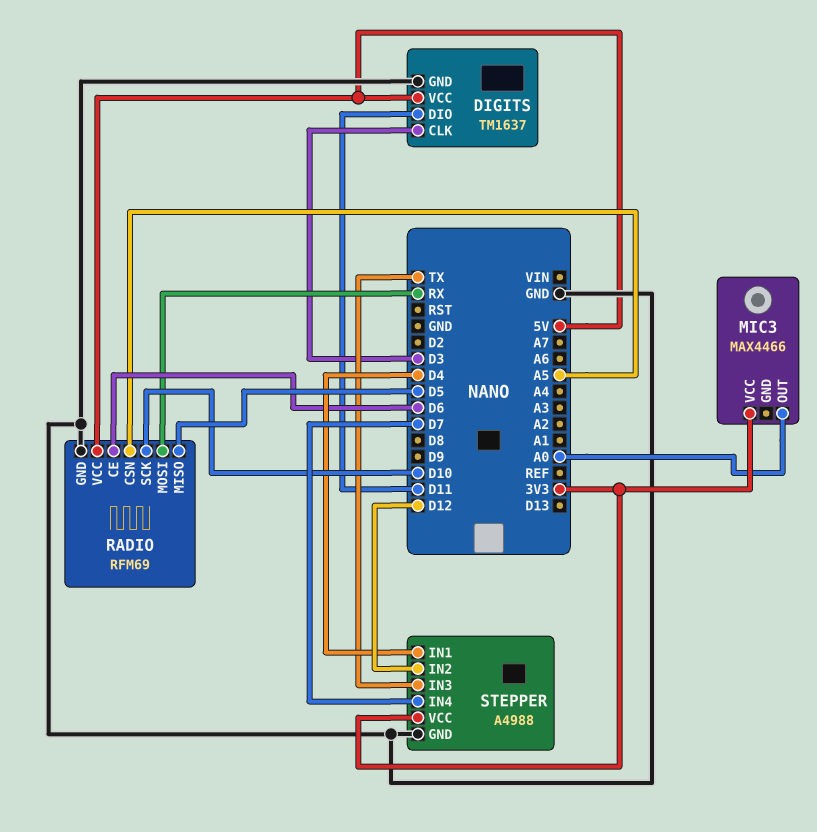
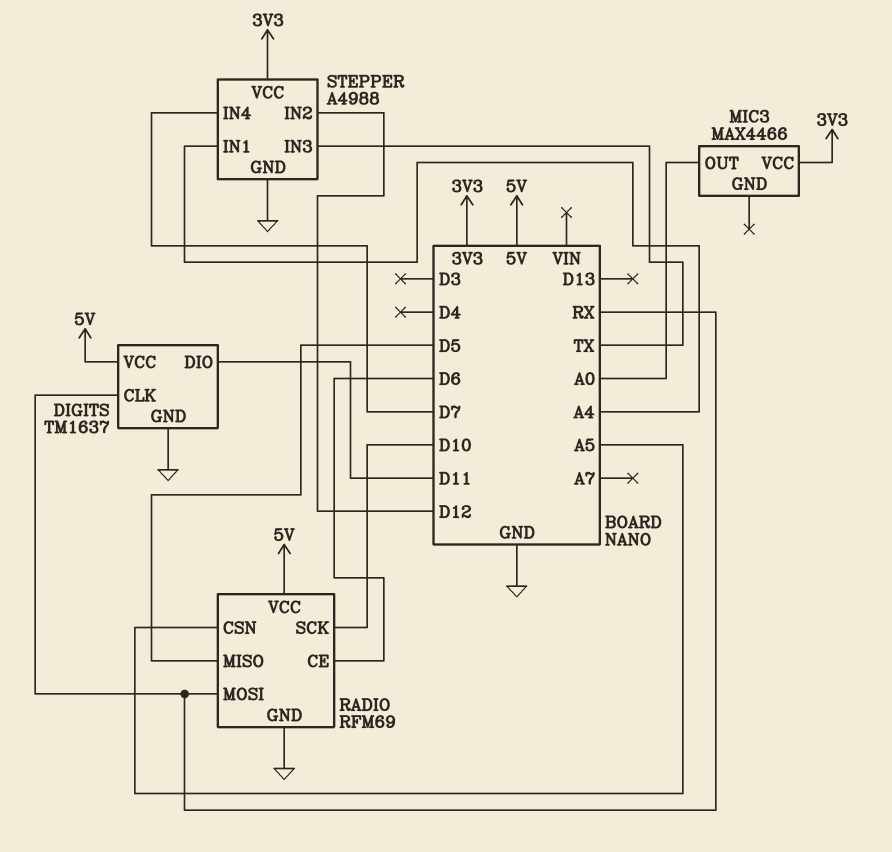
DIGITS pin CLK: D3 -> RX
STEPPER pin IN1: D4 -> A4

